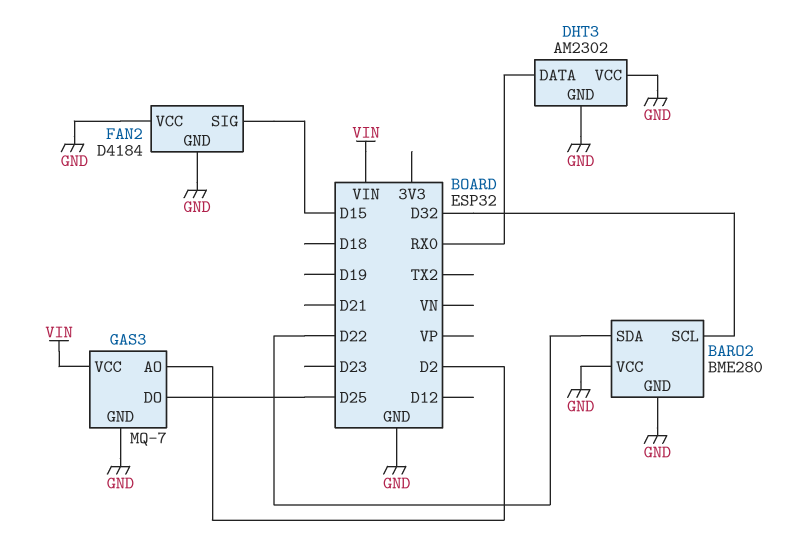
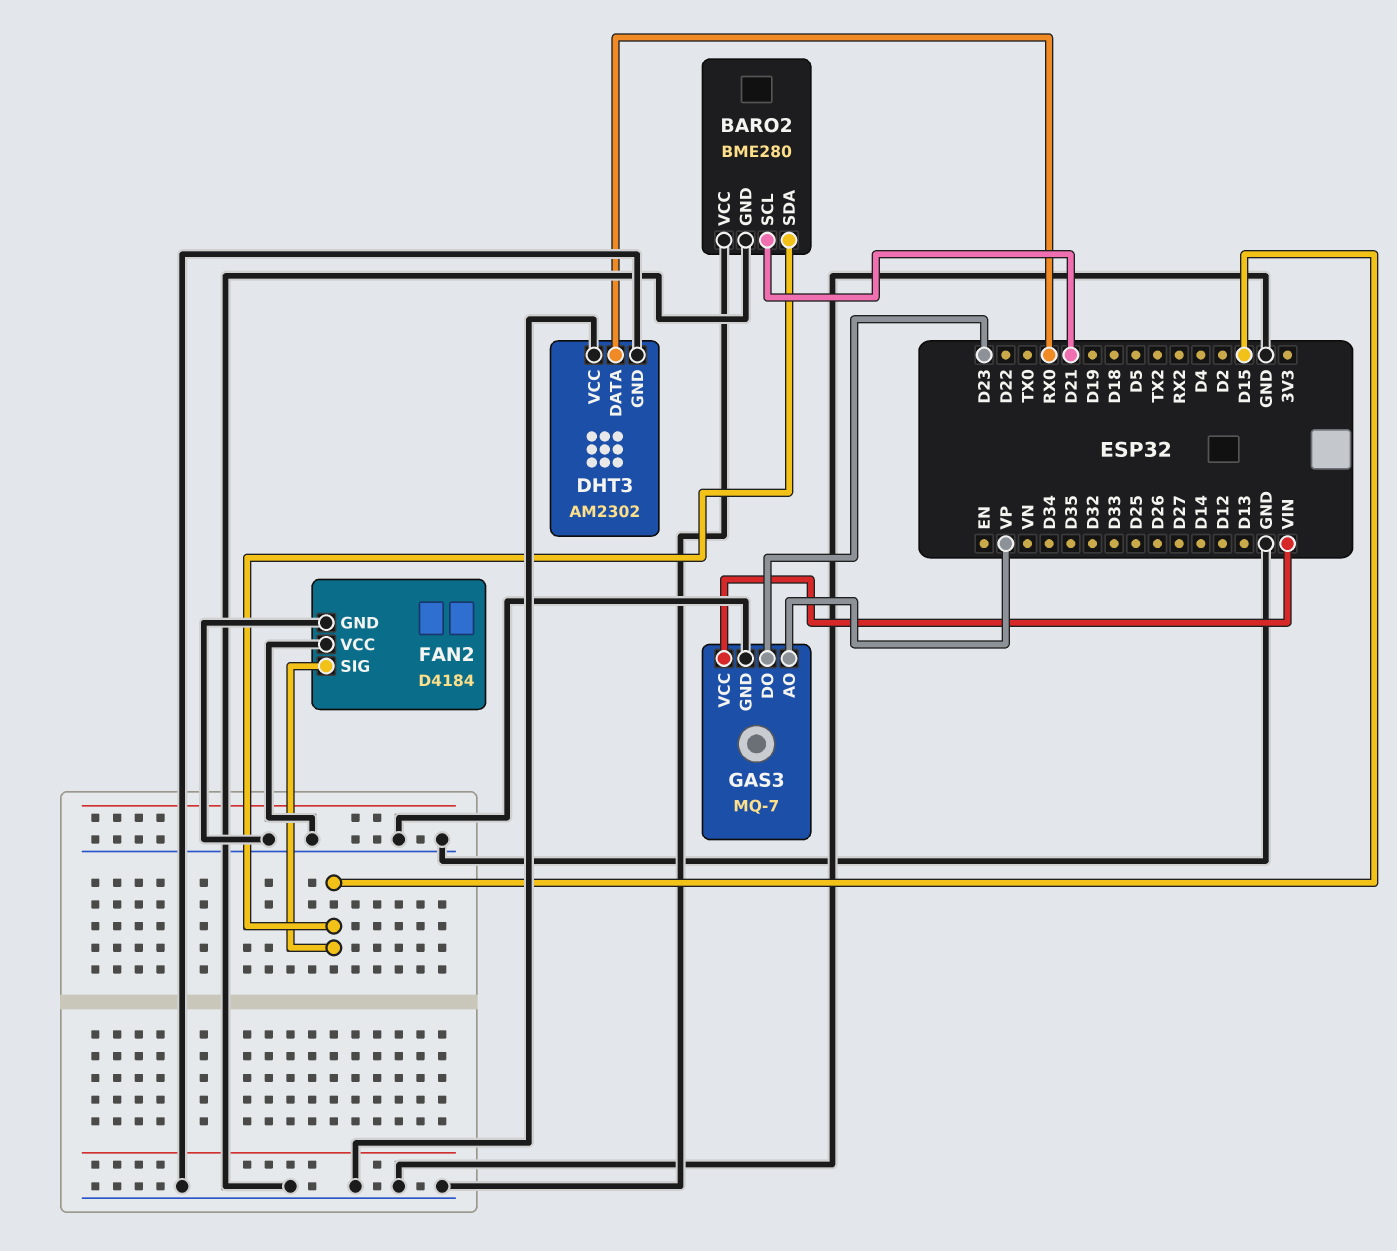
BARO2 pin SCL: D32 -> D21
BARO2 pin SDA: D22 -> D15
GAS3 pin AO: D2 -> VP
GAS3 pin DO: D25 -> D23

